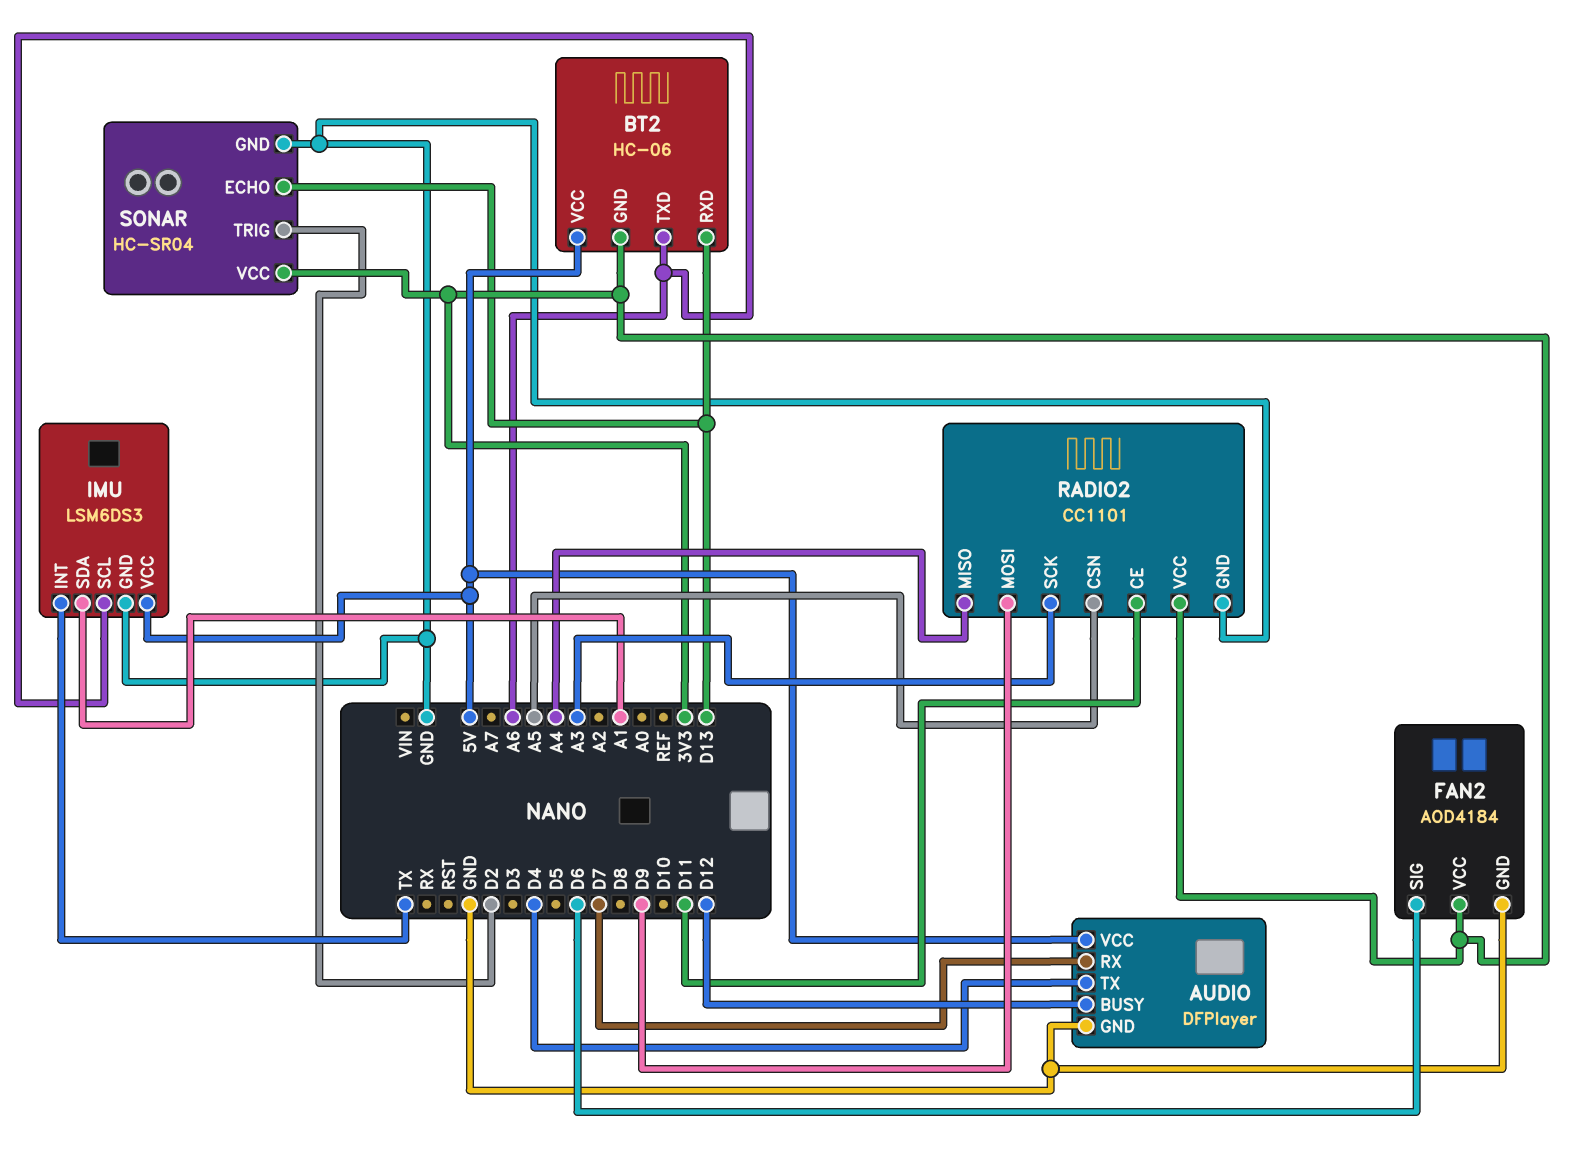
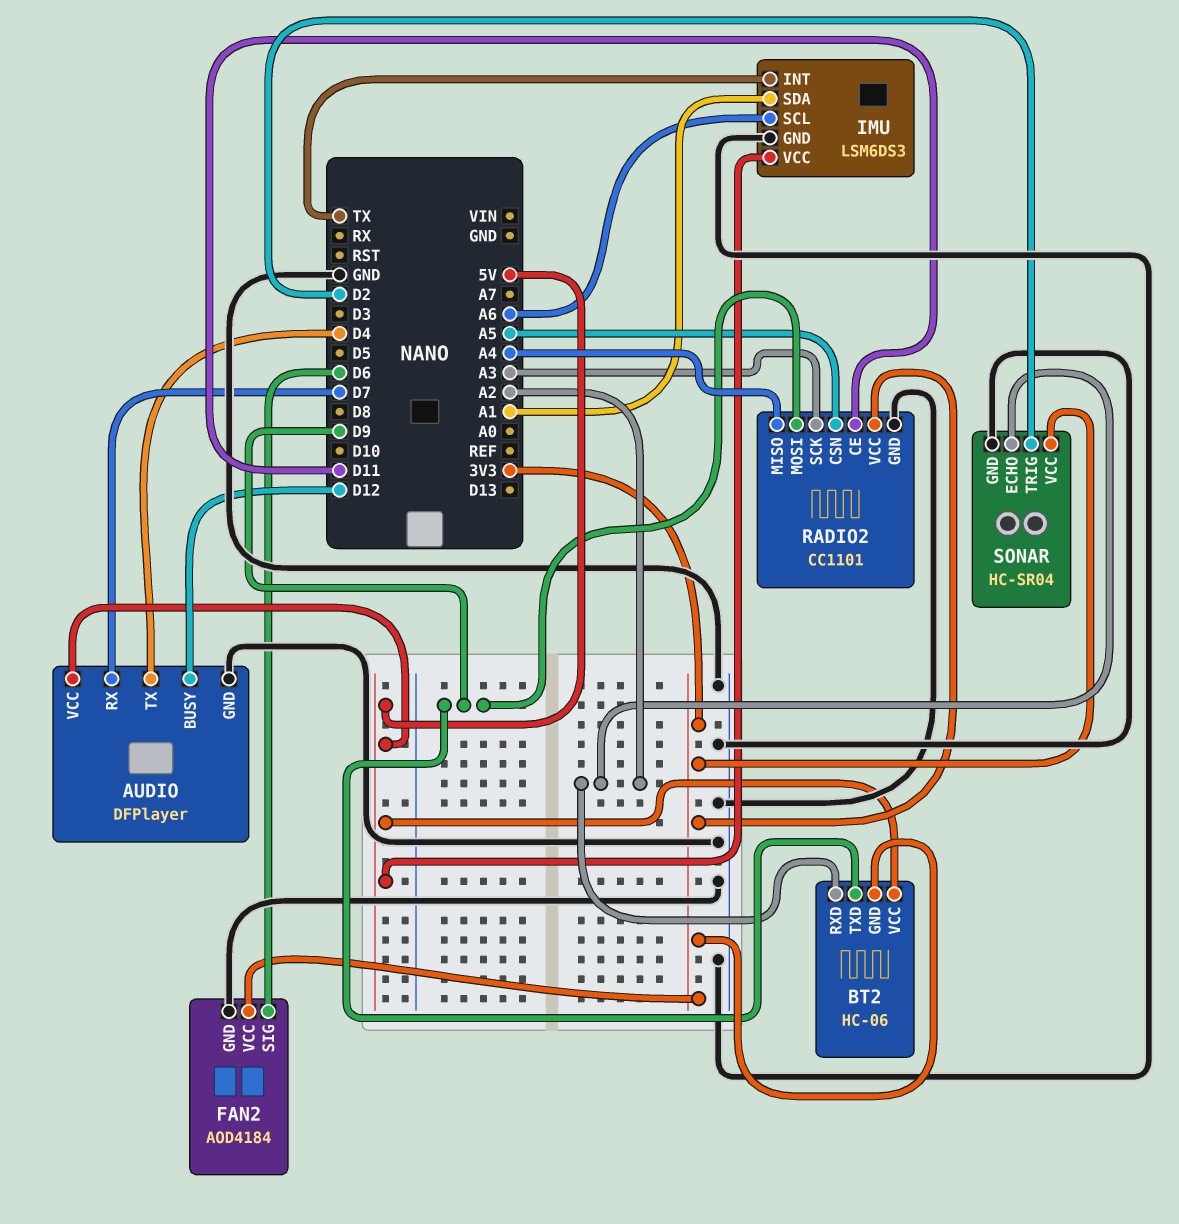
BT2 pin RXD: D13 -> A2
BT2 pin TXD: A6 -> D9
SONAR pin ECHO: D13 -> A2

